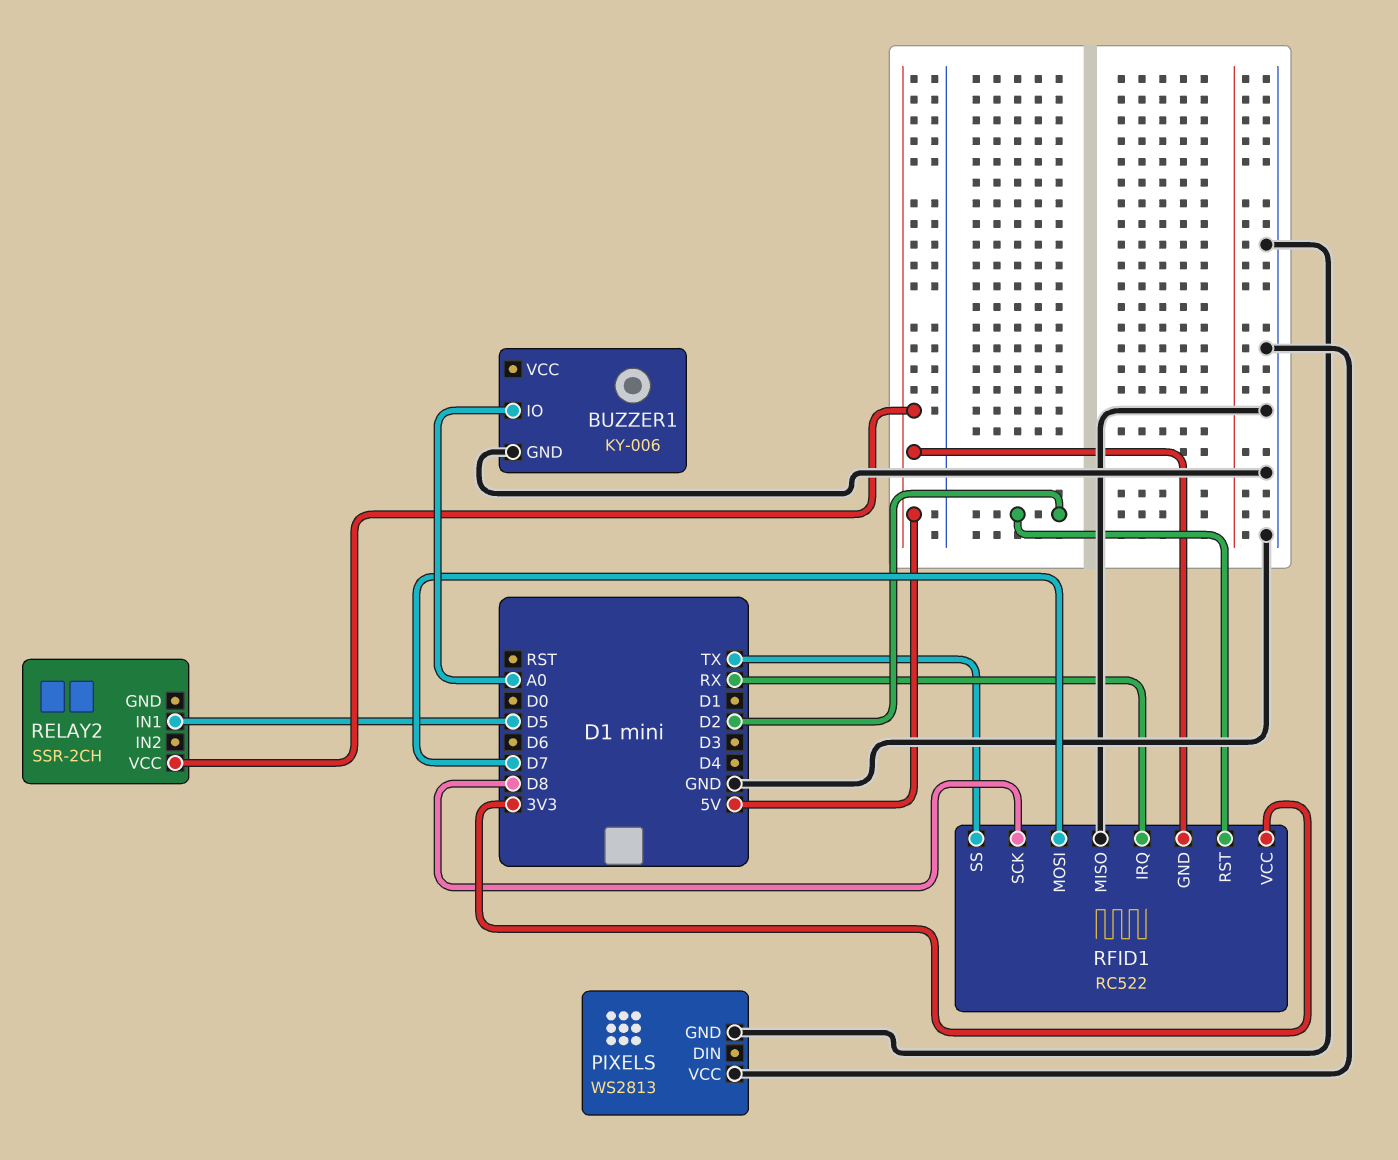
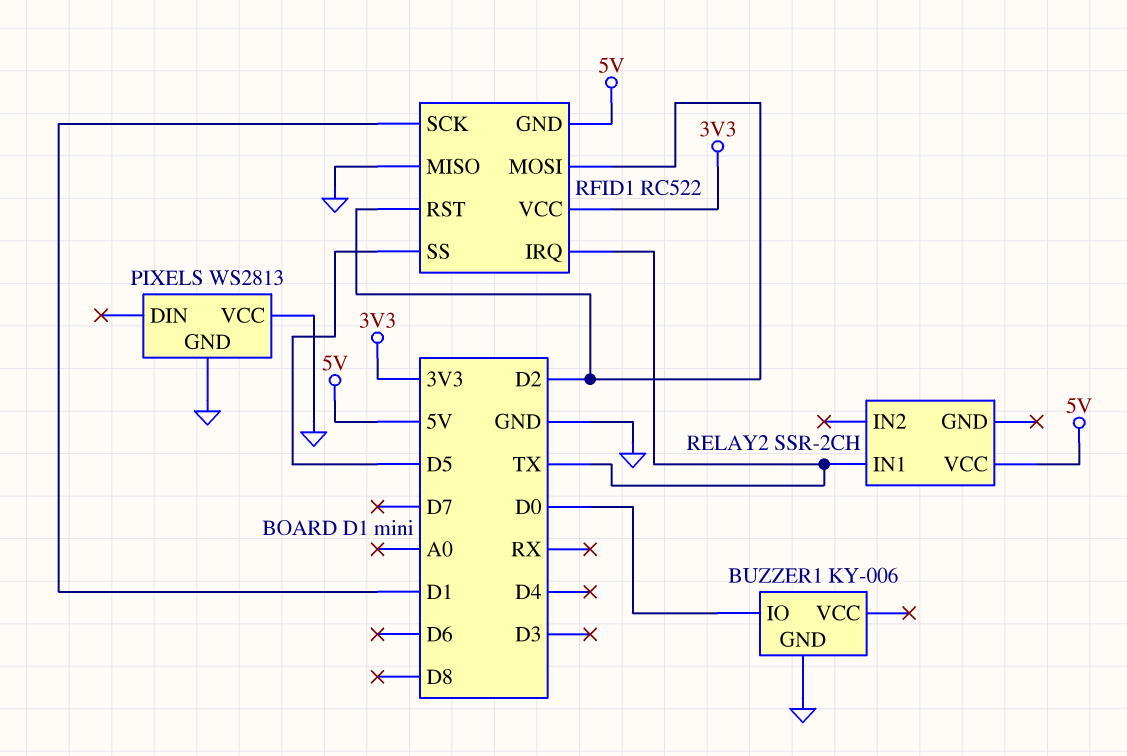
BUZZER1 pin IO: A0 -> D0
RELAY2 pin IN1: D5 -> TX
RFID1 pin IRQ: RX -> TX
RFID1 pin MOSI: D7 -> D2
RFID1 pin SCK: D8 -> D1
RFID1 pin SS: TX -> D5

